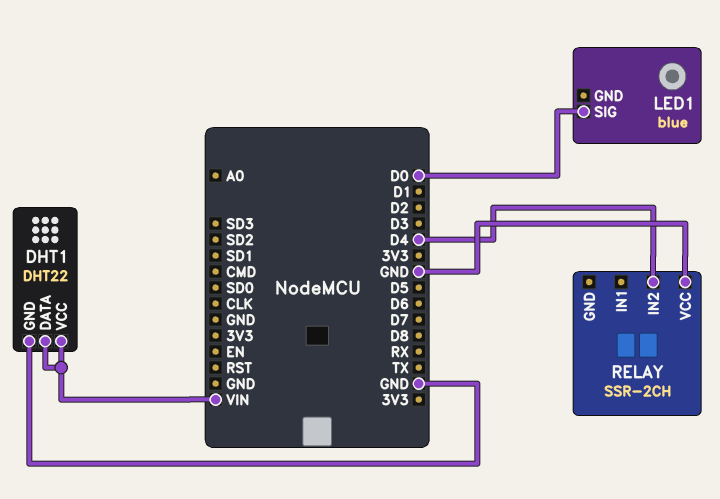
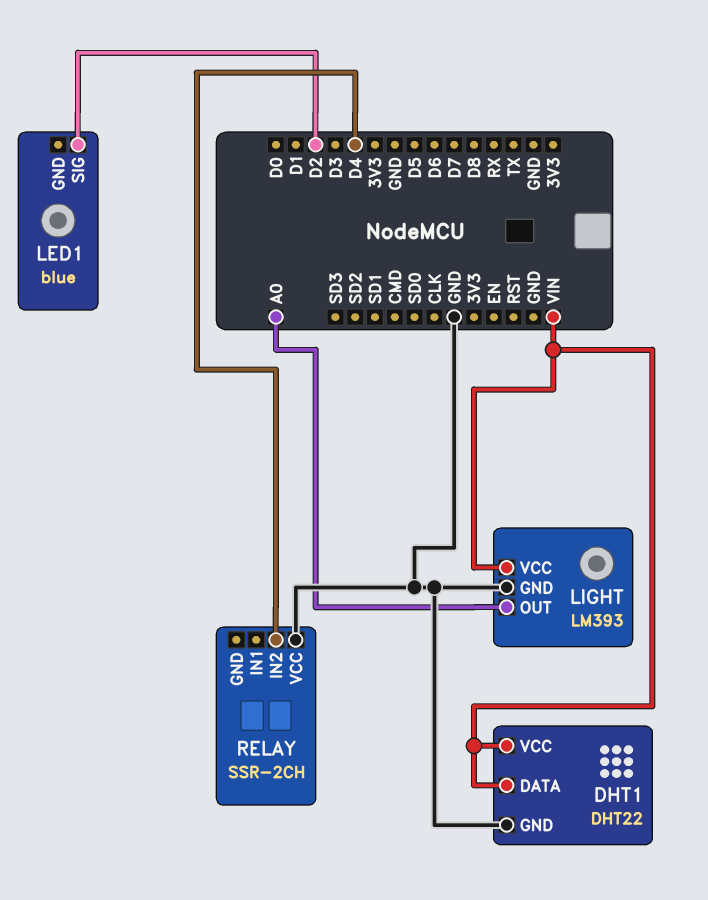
LED1 pin SIG: D0 -> D2
LIGHT: none -> LM393
LIGHT pin GND: none -> GND
LIGHT pin OUT: none -> A0
LIGHT pin VCC: none -> VIN

